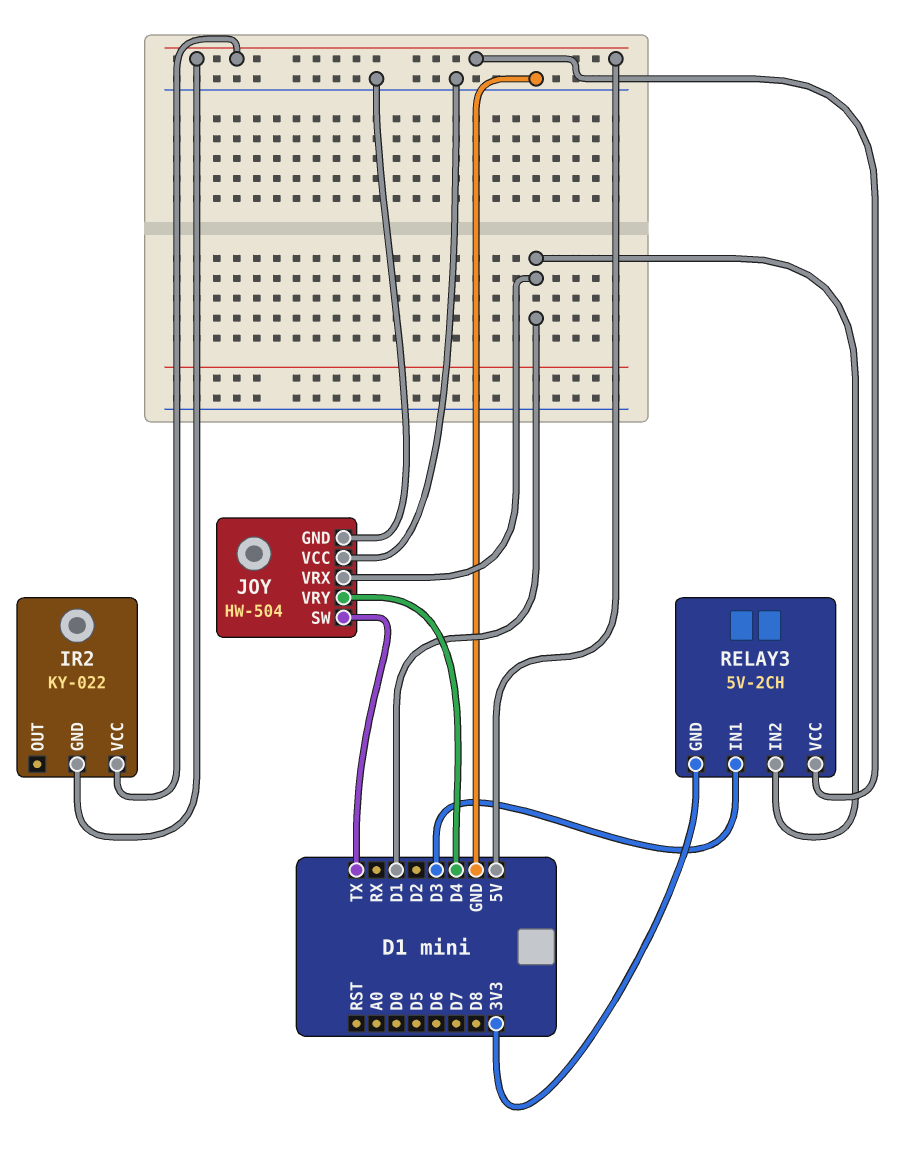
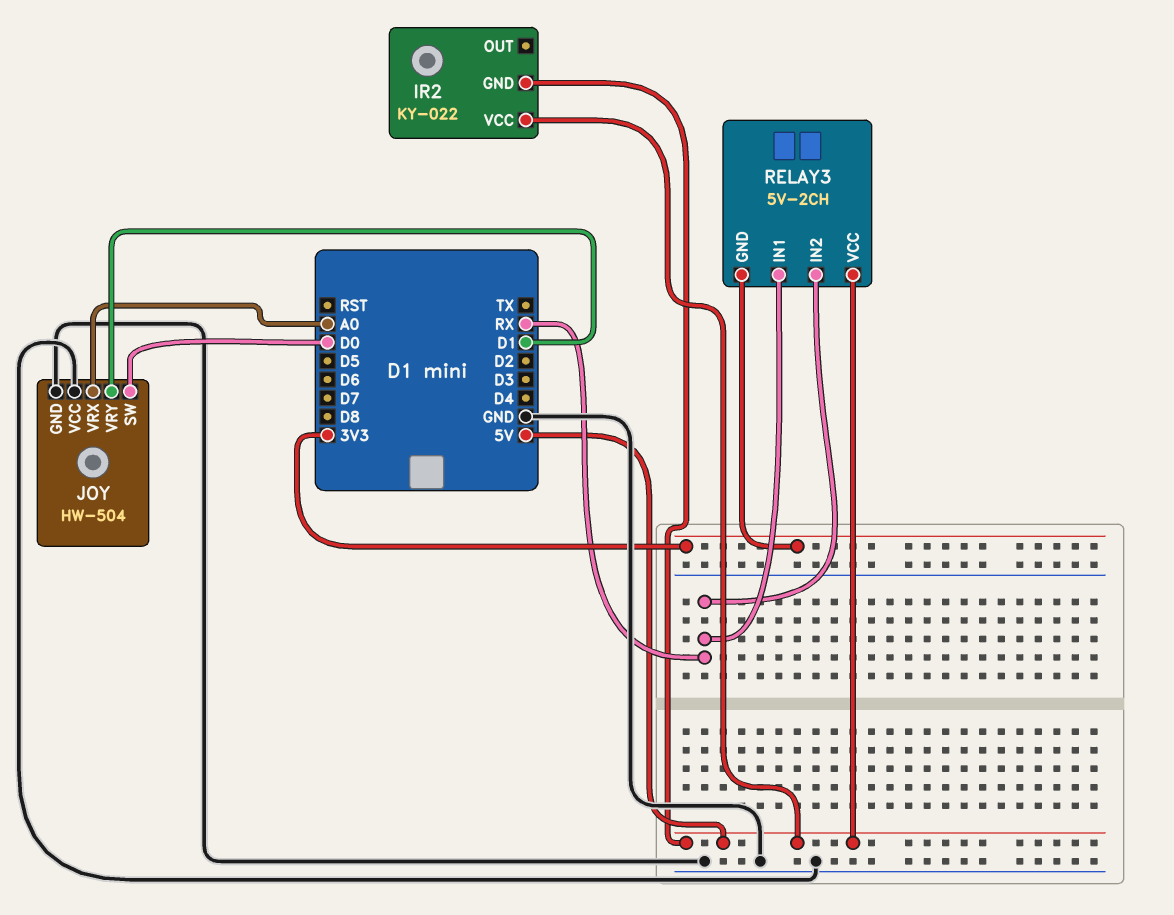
JOY pin SW: TX -> D0
JOY pin VRX: D1 -> A0
JOY pin VRY: D4 -> D1
RELAY3 pin IN1: D3 -> RX
RELAY3 pin IN2: D1 -> RX

